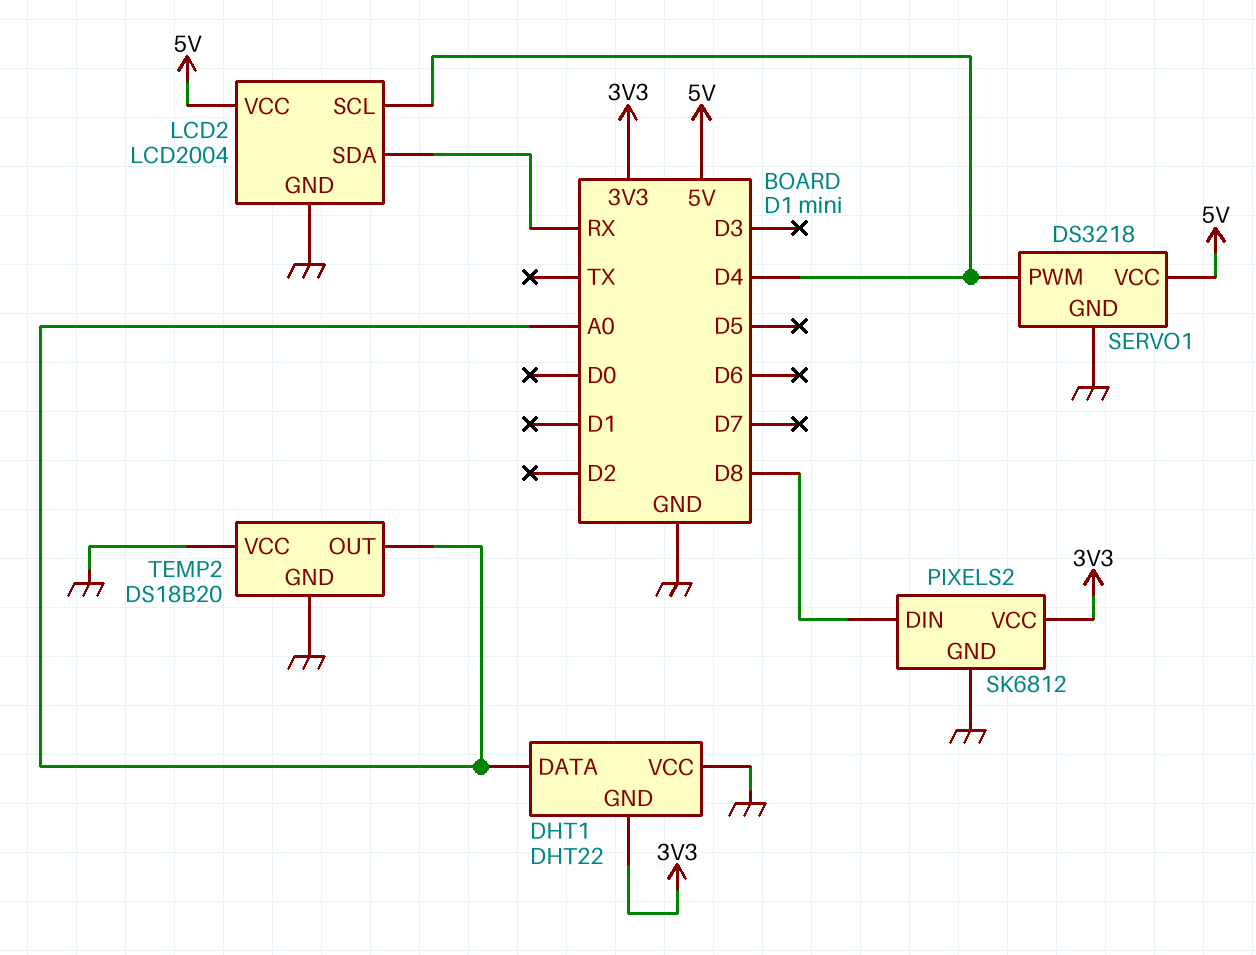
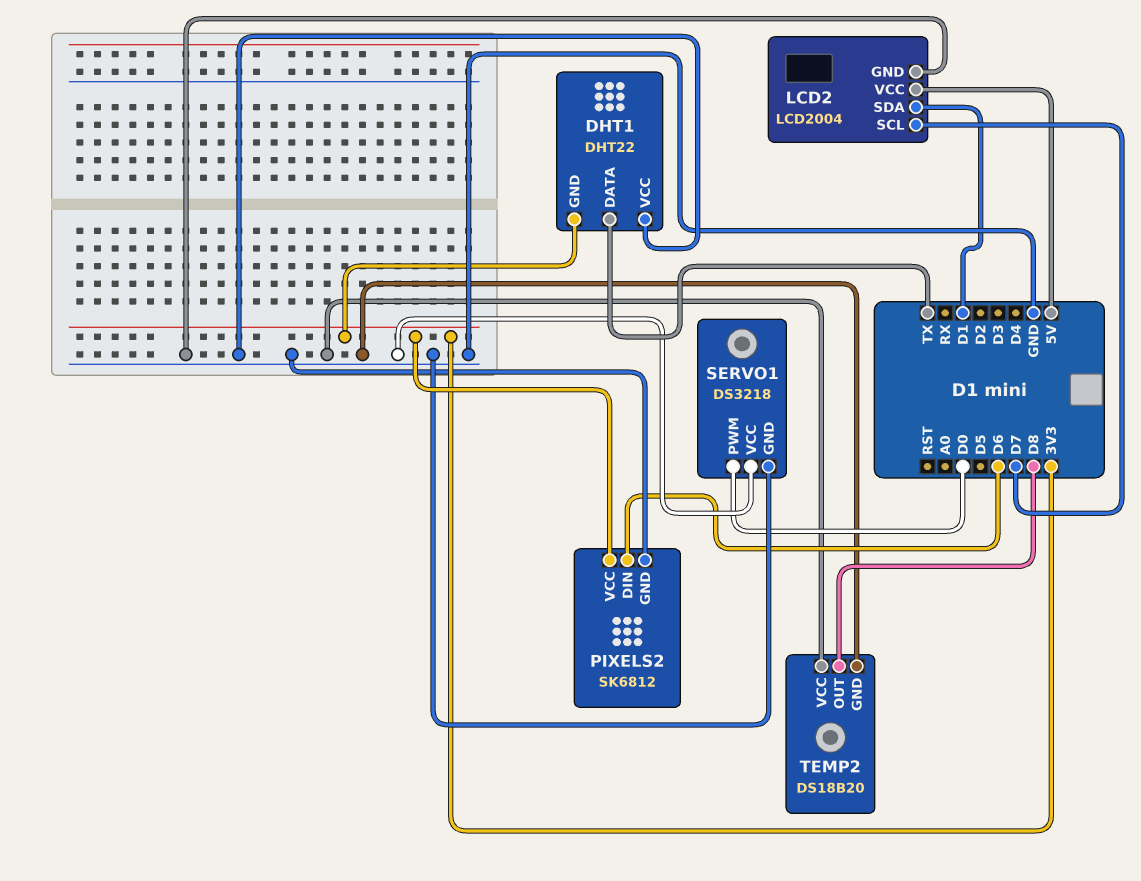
DHT1 pin DATA: A0 -> TX
LCD2 pin SCL: D4 -> D7
LCD2 pin SDA: RX -> D1
PIXELS2 pin DIN: D8 -> D6
SERVO1 pin PWM: D4 -> D0
SERVO1 pin VCC: 5V -> GND
TEMP2 pin OUT: A0 -> D8

